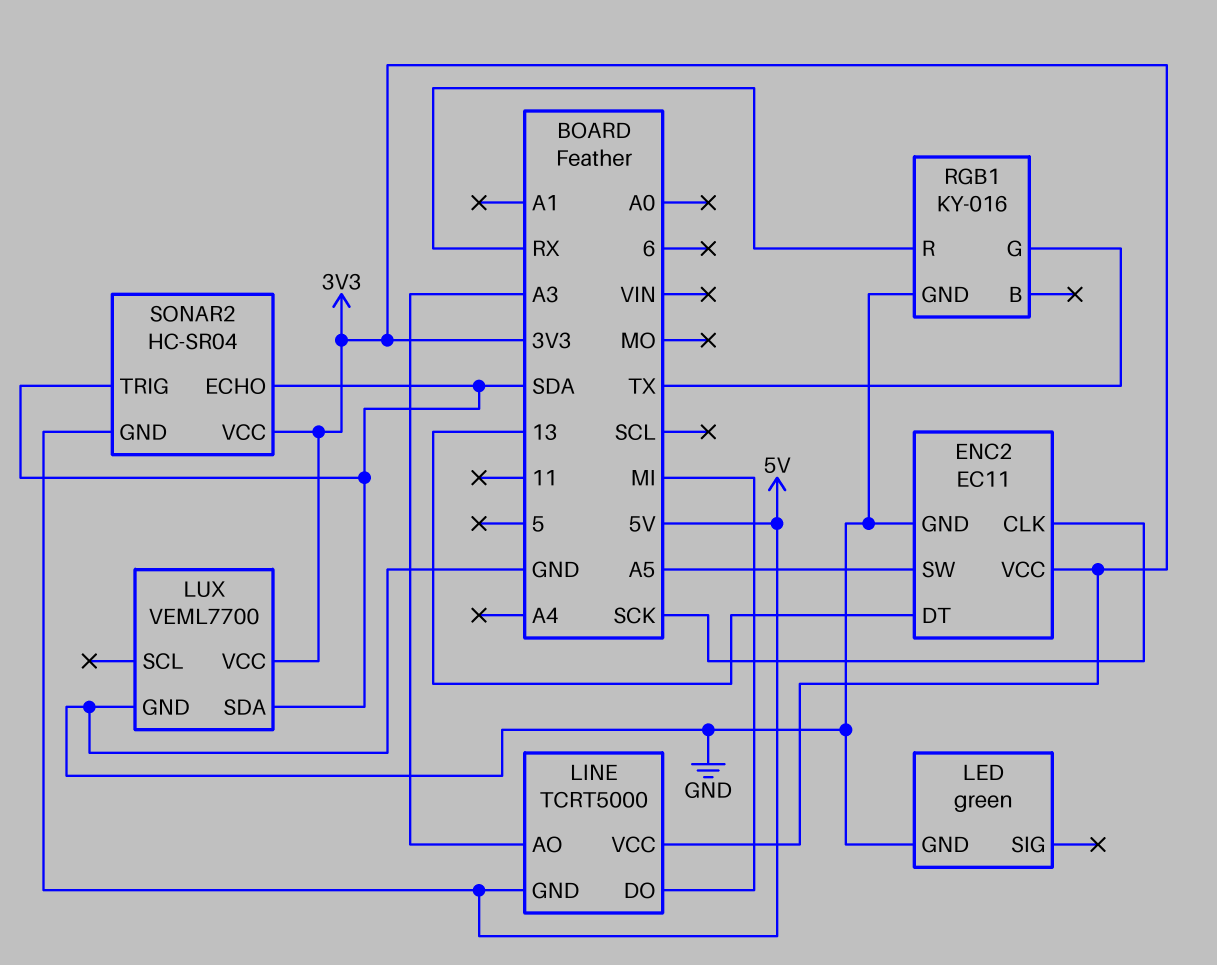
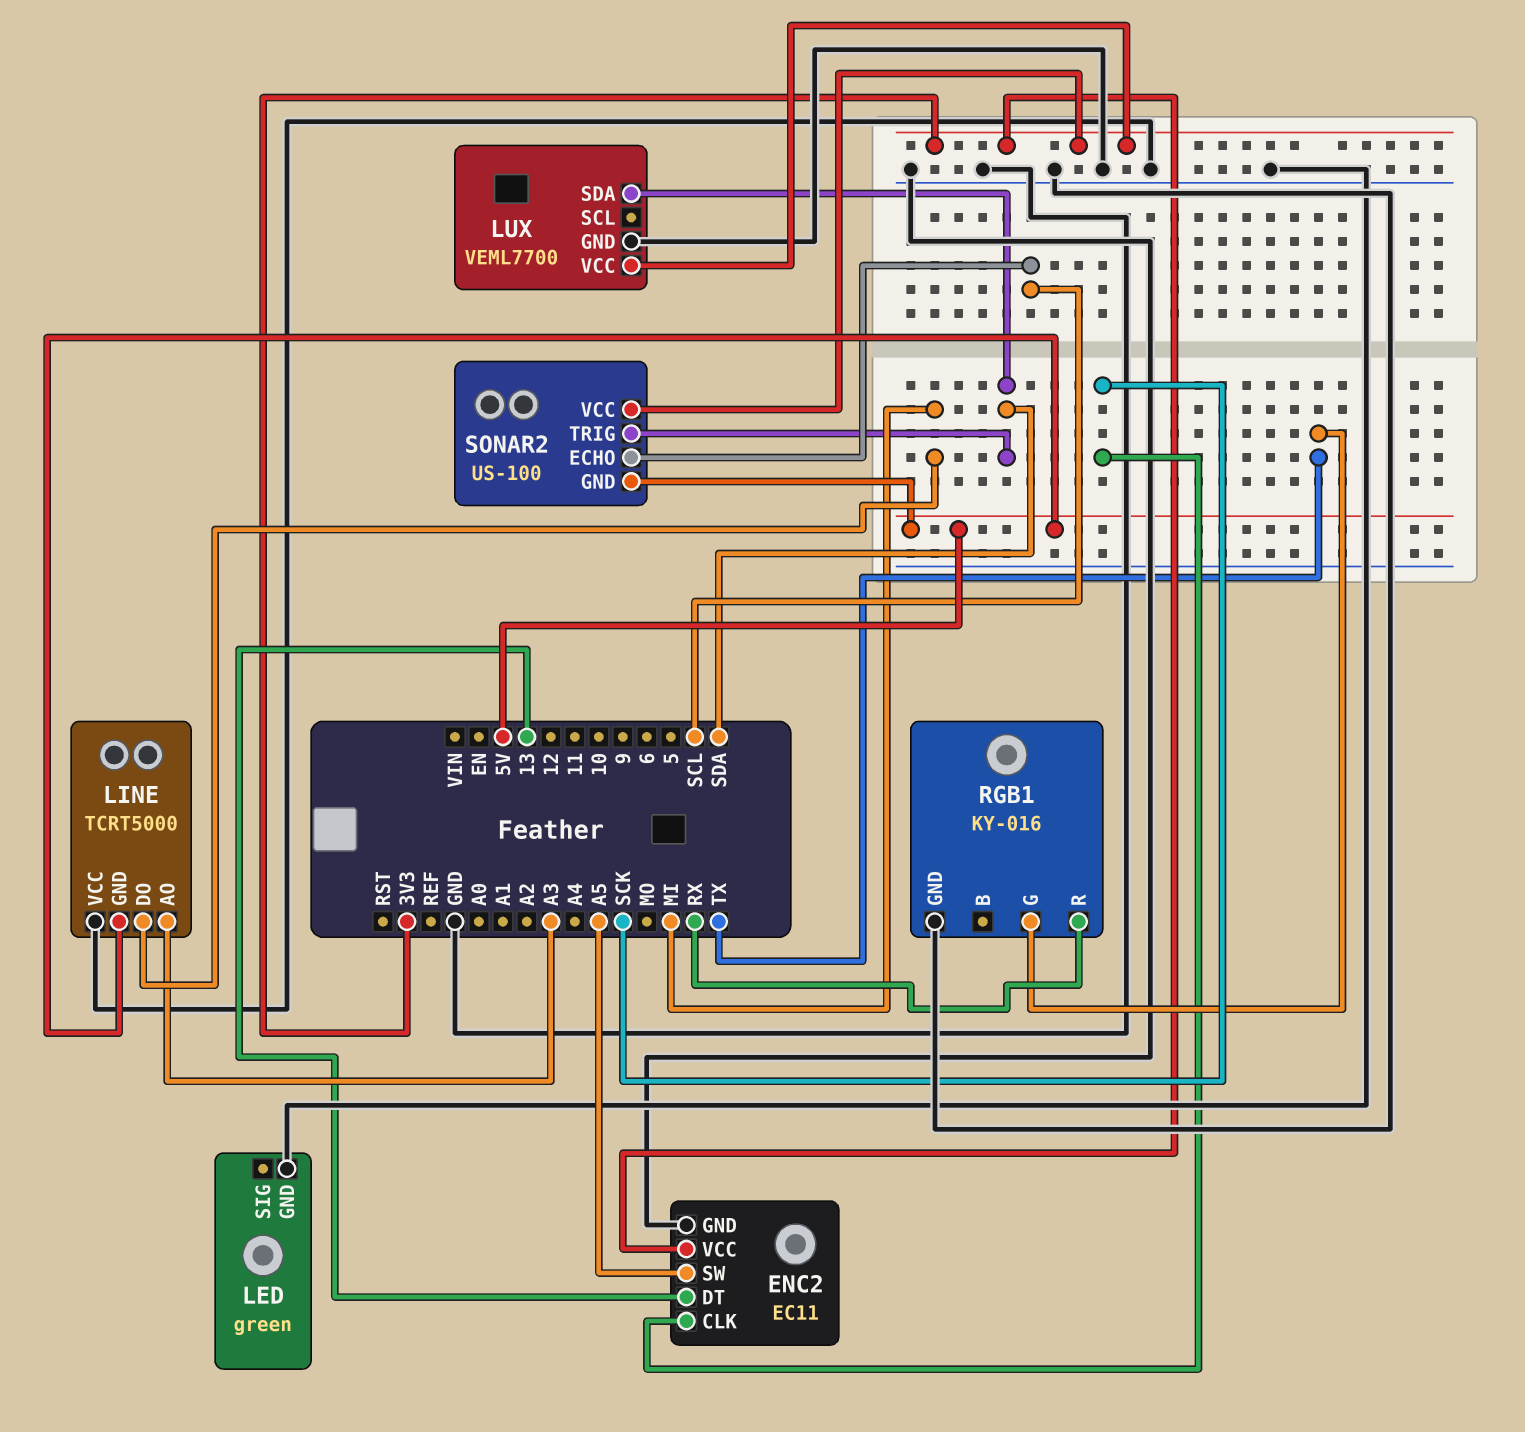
LINE pin VCC: 3V3 -> GND
SONAR2: HC-SR04 -> US-100
SONAR2 pin ECHO: SDA -> SCL

